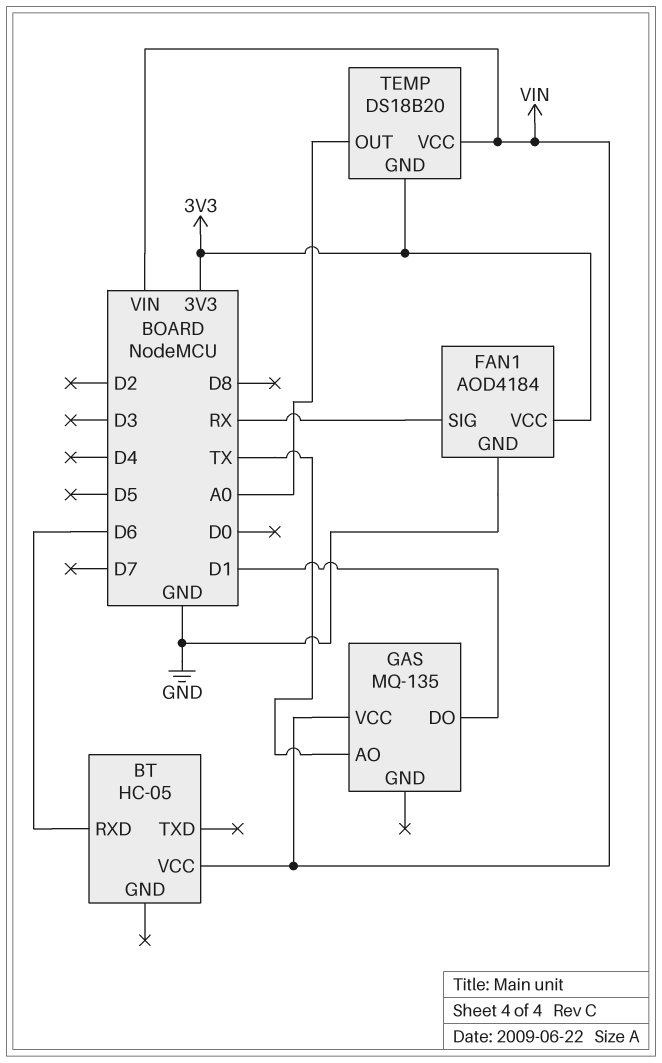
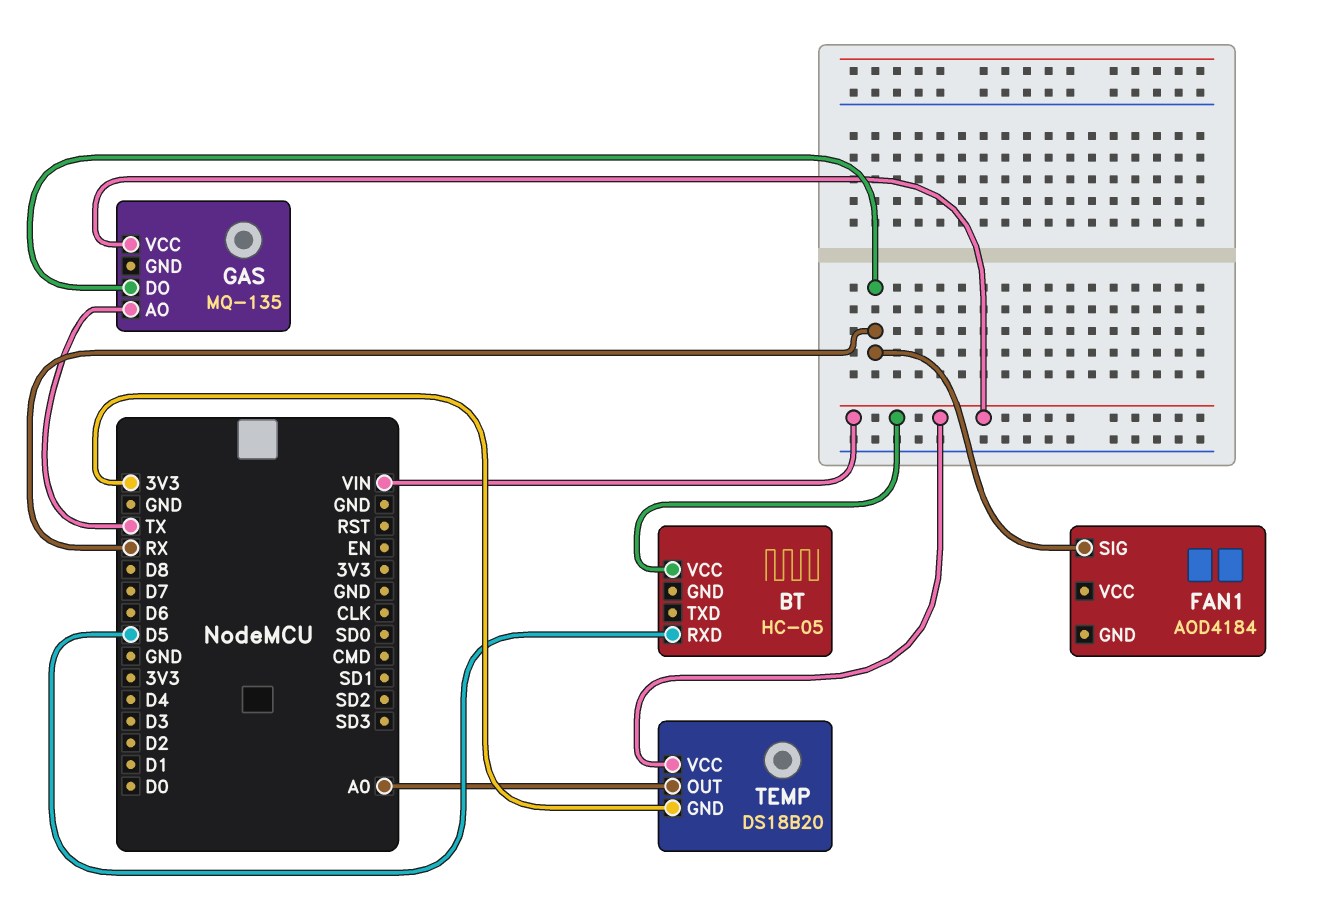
BT pin RXD: D6 -> D5
FAN1 pin GND: GND -> none
FAN1 pin VCC: 3V3 -> none
GAS pin DO: D1 -> RX

